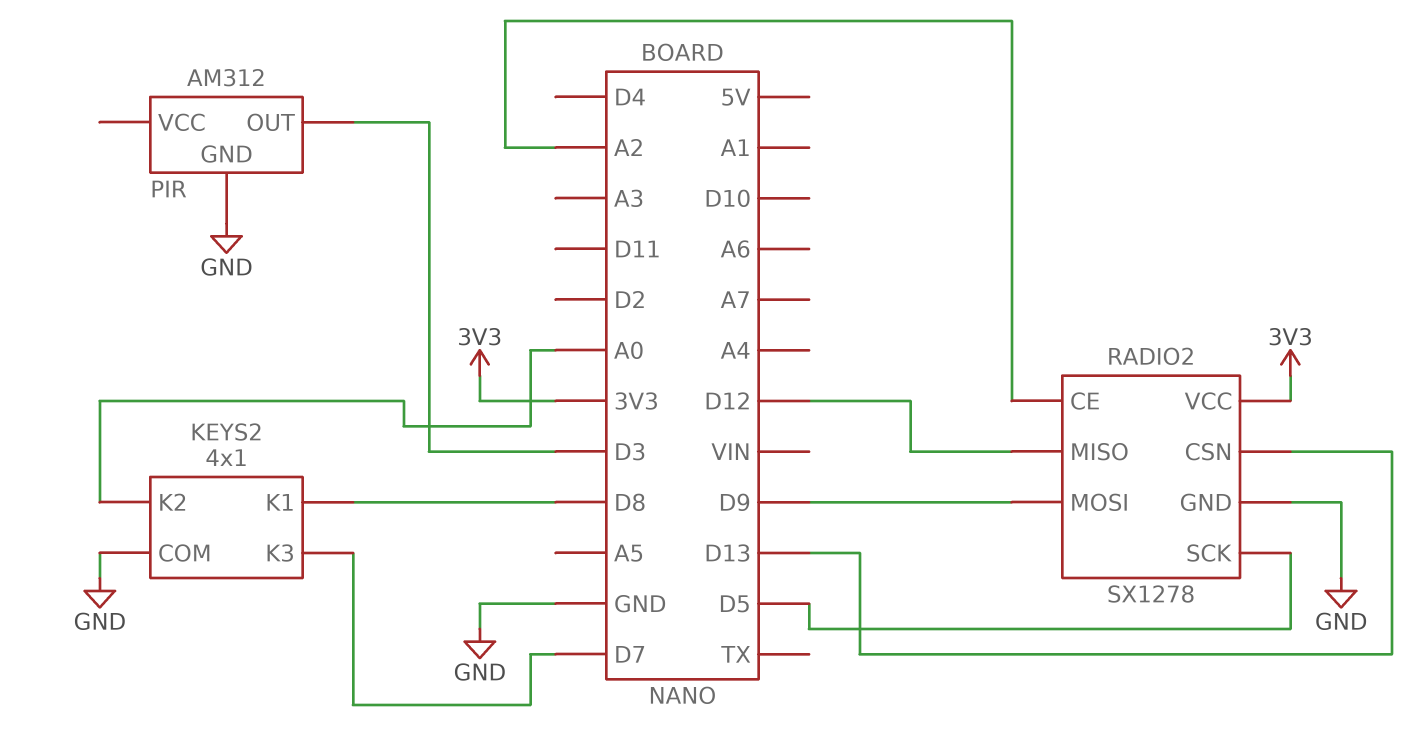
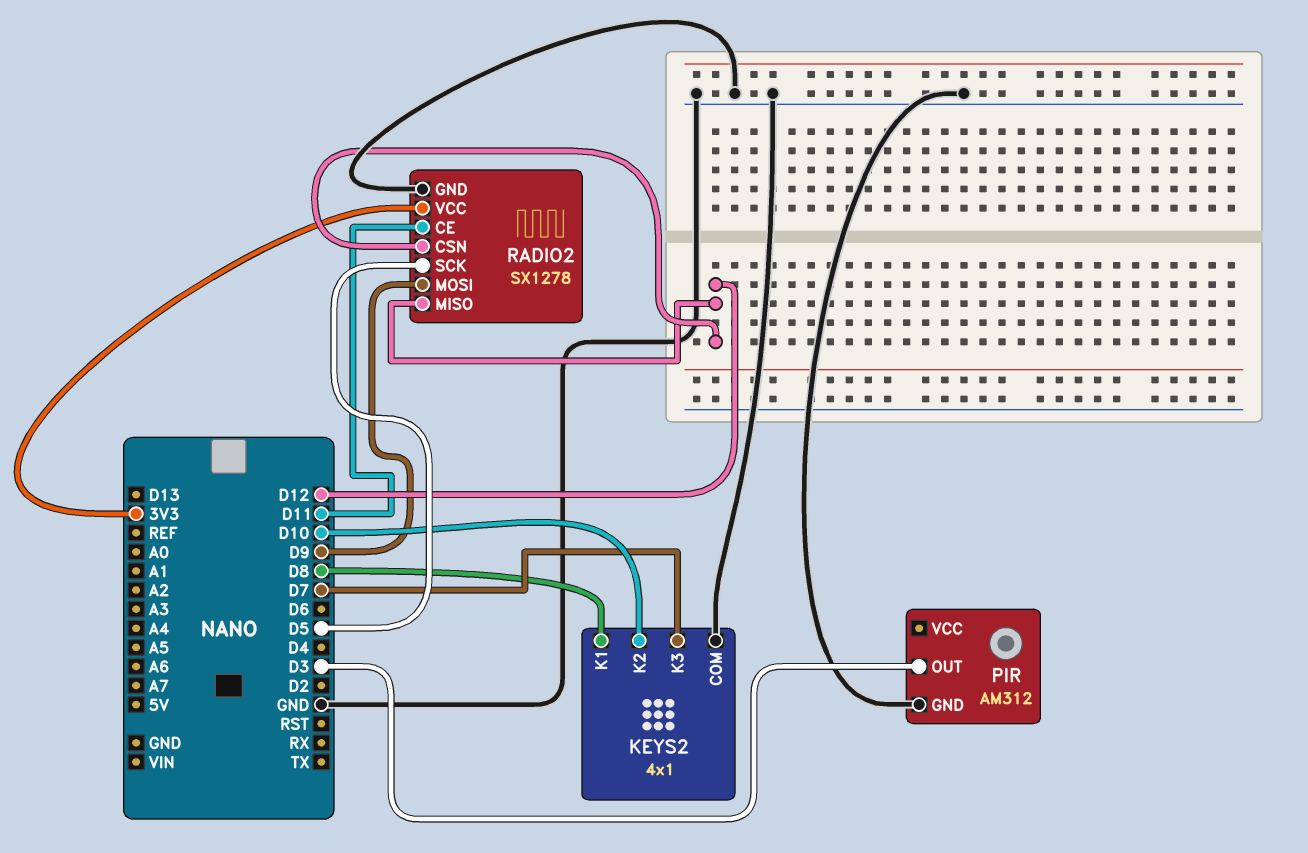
KEYS2 pin K2: A0 -> D10
RADIO2 pin CE: A2 -> D11
RADIO2 pin CSN: D13 -> D12

